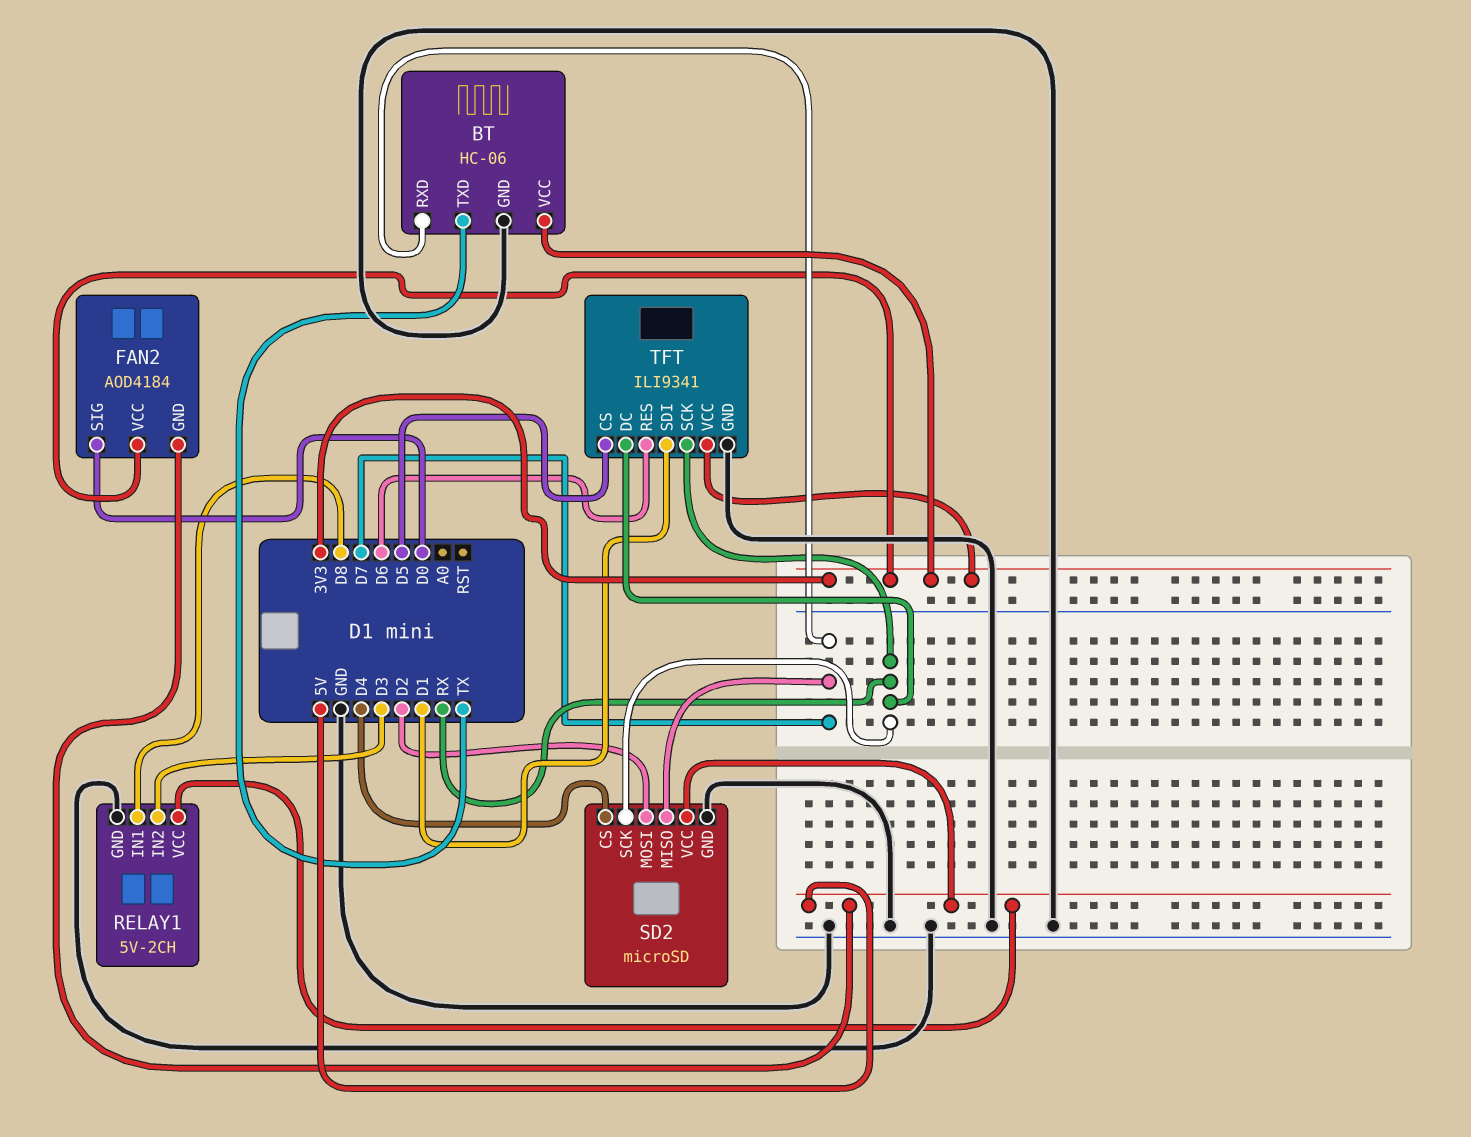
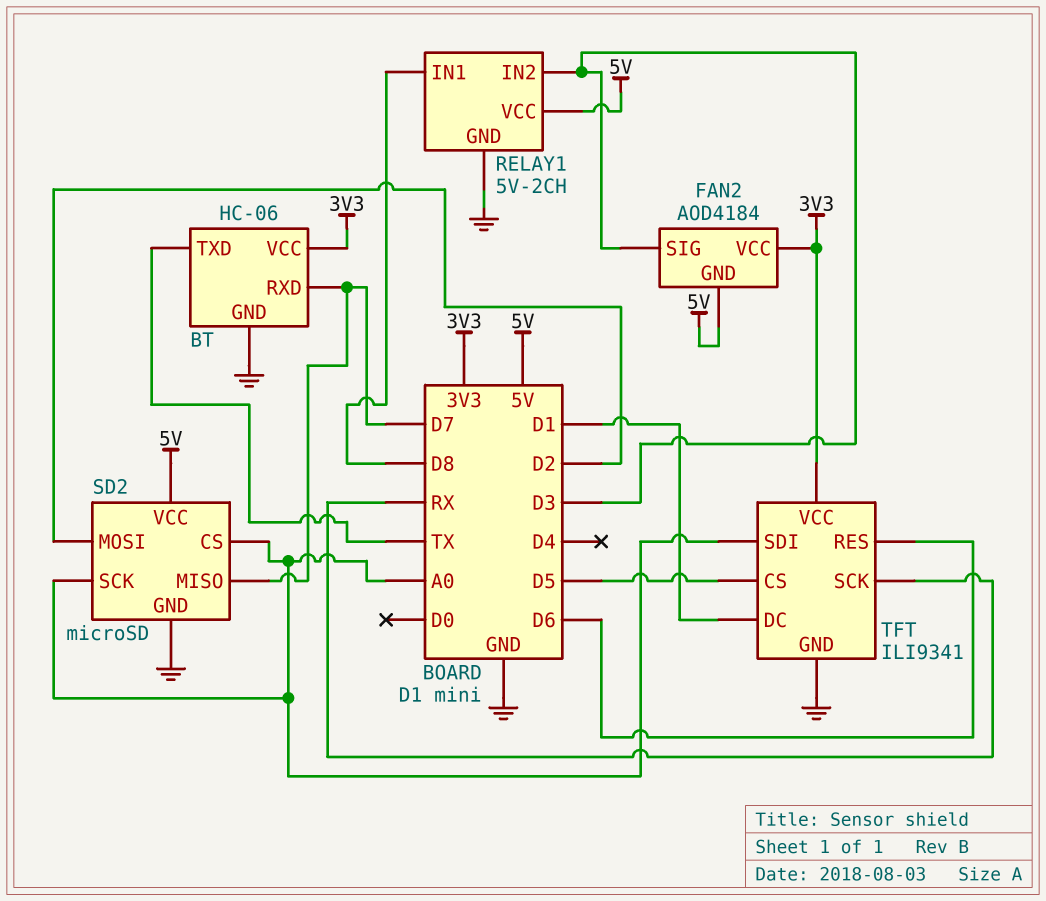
FAN2 pin SIG: D0 -> D3
SD2 pin CS: D4 -> A0
SD2 pin SCK: RX -> A0
TFT pin DC: RX -> D1
TFT pin SDI: D1 -> A0

